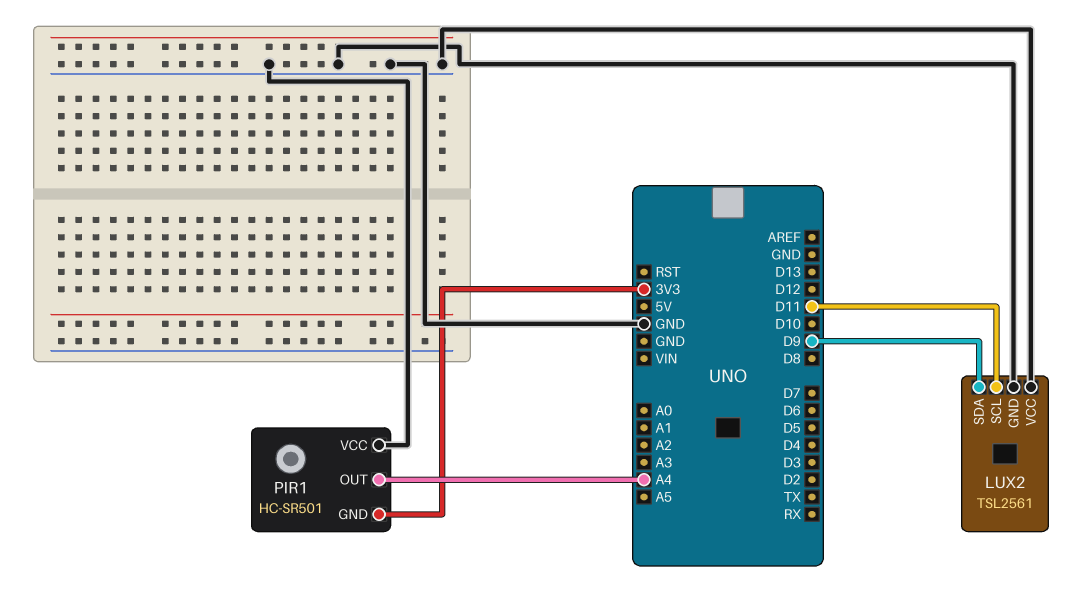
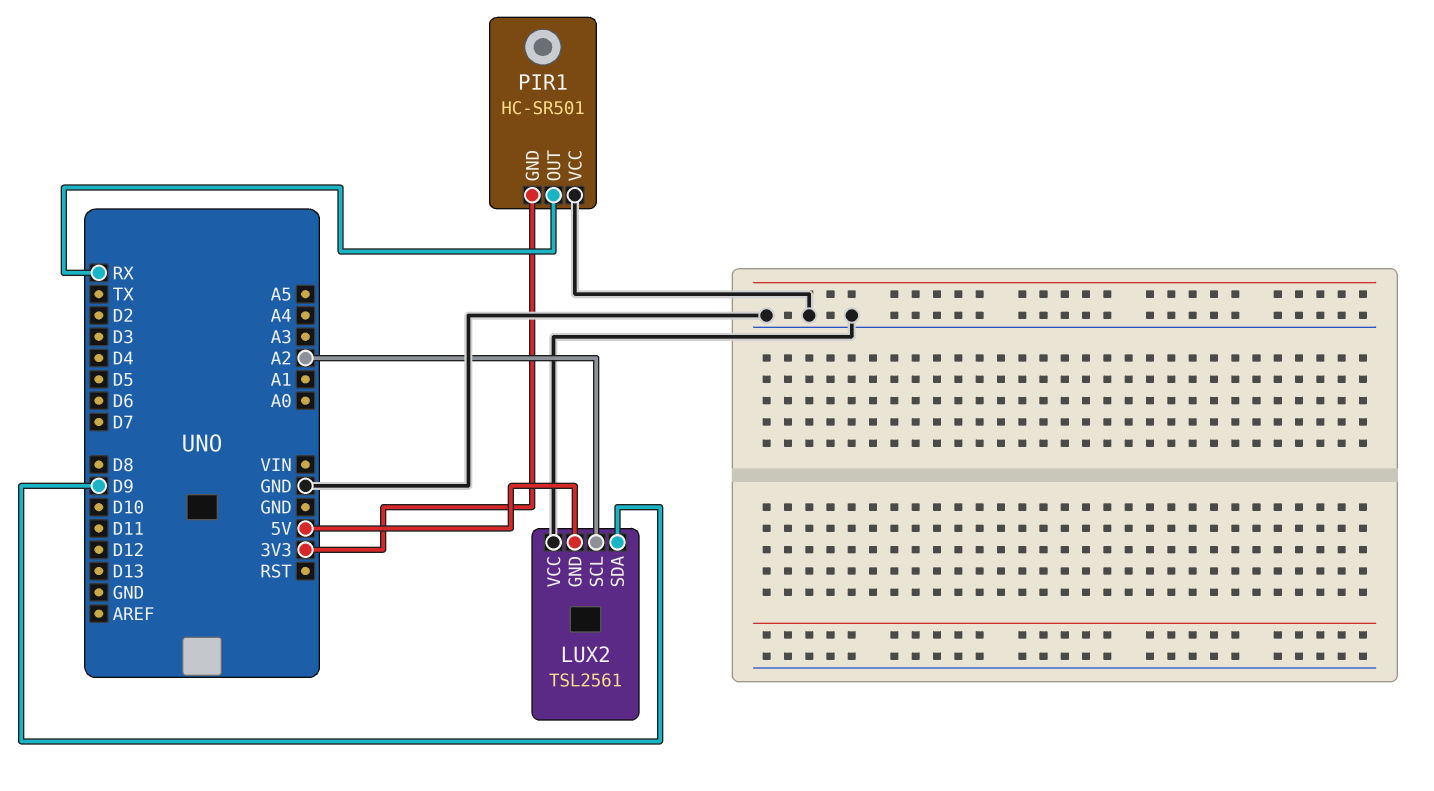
LUX2 pin GND: GND -> 5V
LUX2 pin SCL: D11 -> A2
PIR1 pin OUT: A4 -> RX

